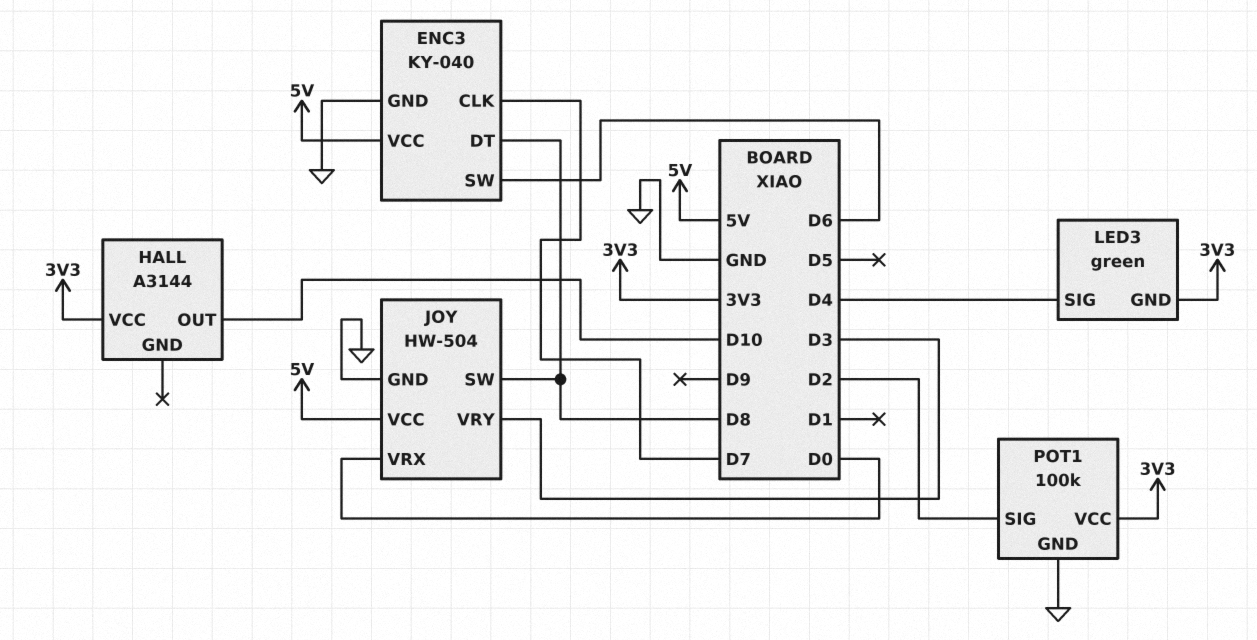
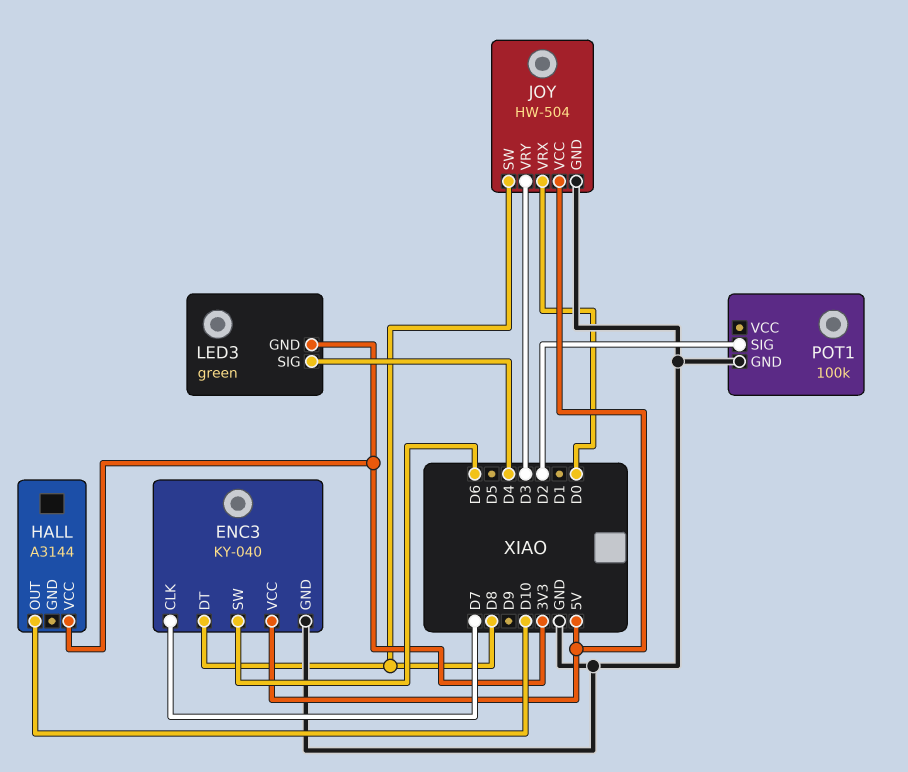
POT1 pin VCC: 3V3 -> none

